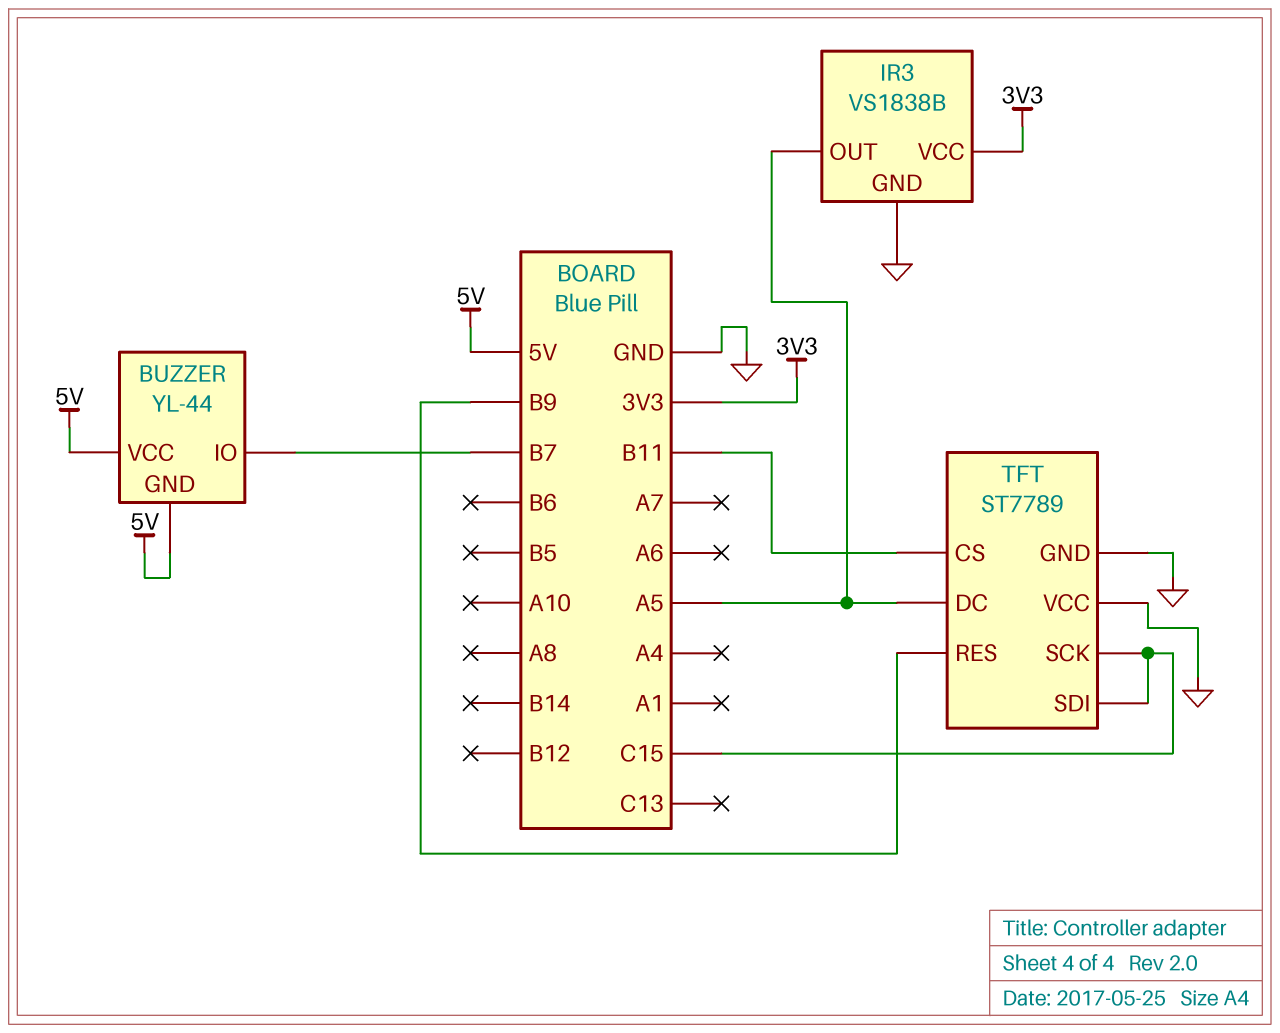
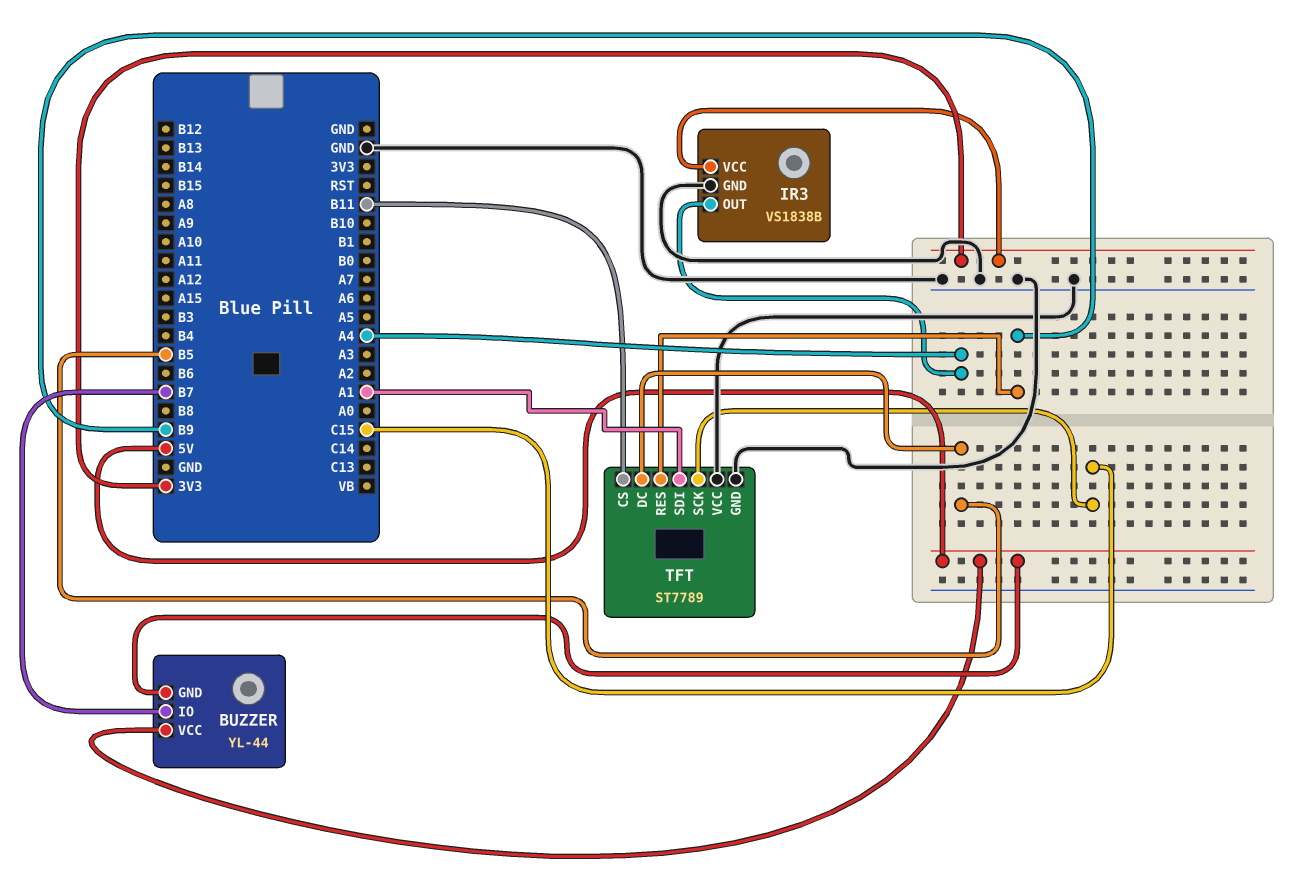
IR3 pin OUT: A5 -> A4
TFT pin DC: A5 -> B5
TFT pin SDI: C15 -> A1

